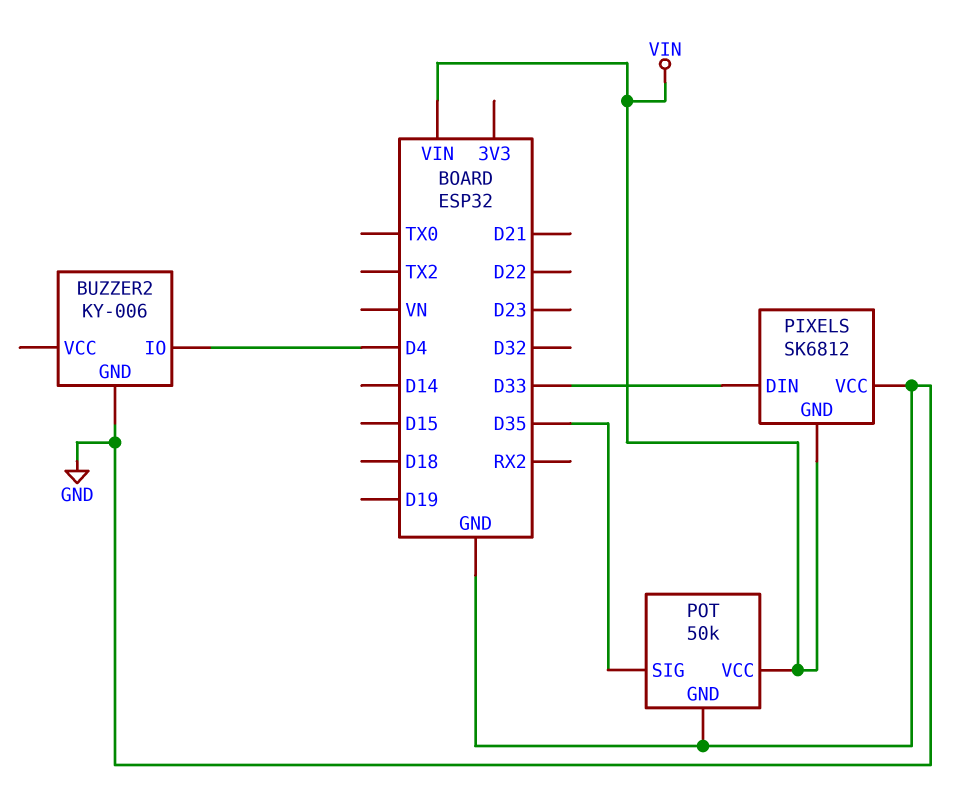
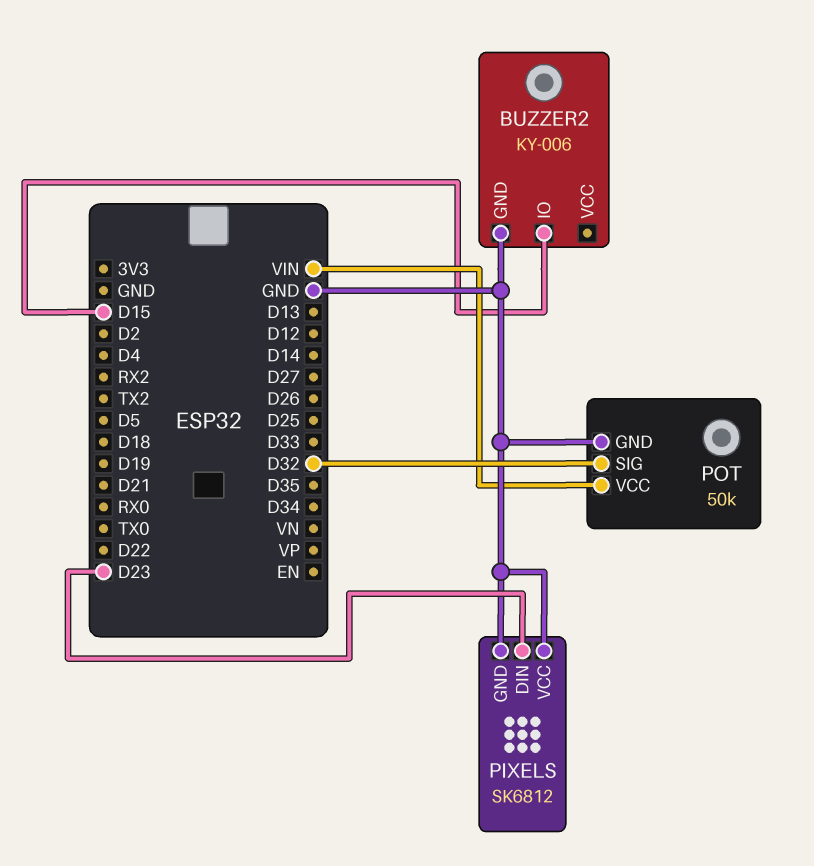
BUZZER2 pin IO: D4 -> D15
PIXELS pin DIN: D33 -> D23
PIXELS pin GND: VIN -> GND
POT pin SIG: D35 -> D32

